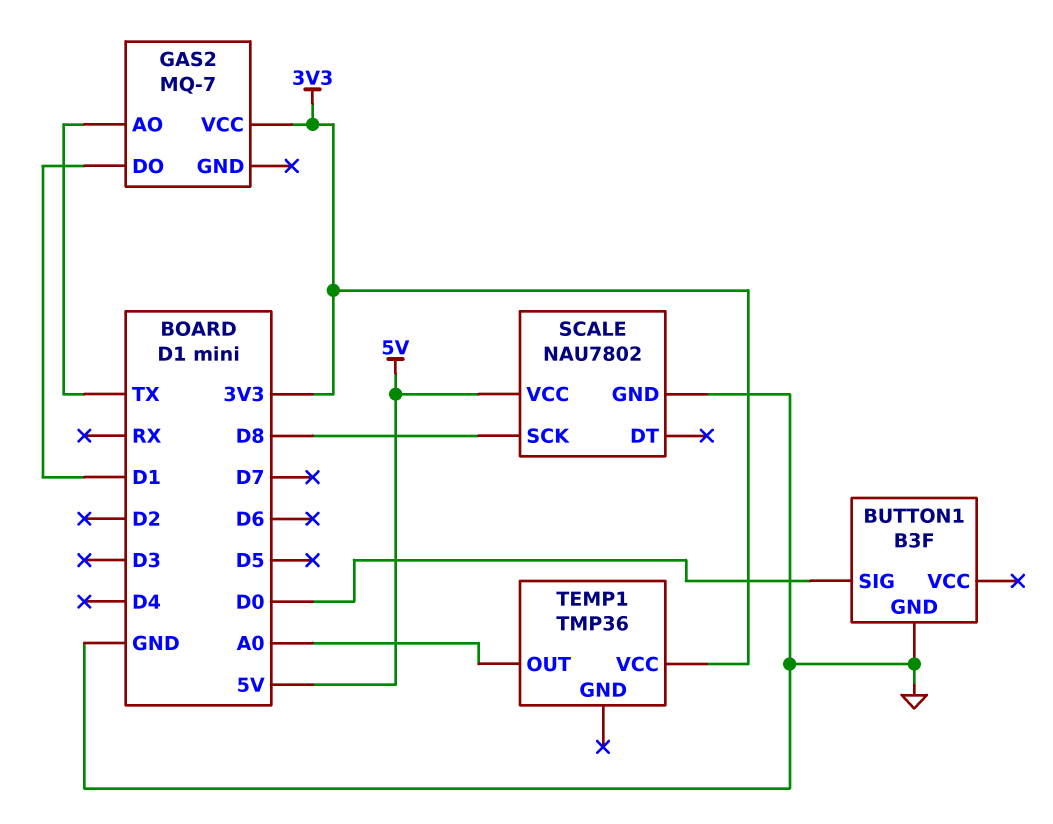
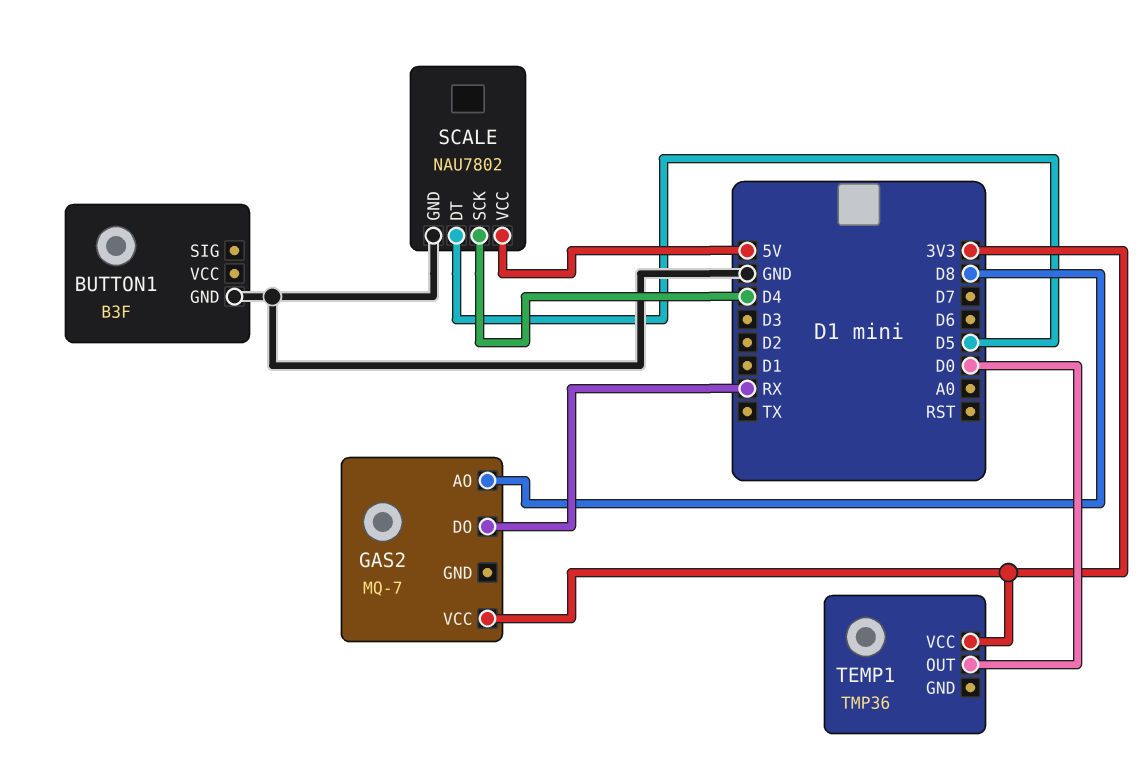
BUTTON1 pin SIG: D0 -> none
GAS2 pin AO: TX -> D8
GAS2 pin DO: D1 -> RX
SCALE pin DT: none -> D5
SCALE pin SCK: D8 -> D4
TEMP1 pin OUT: A0 -> D0

